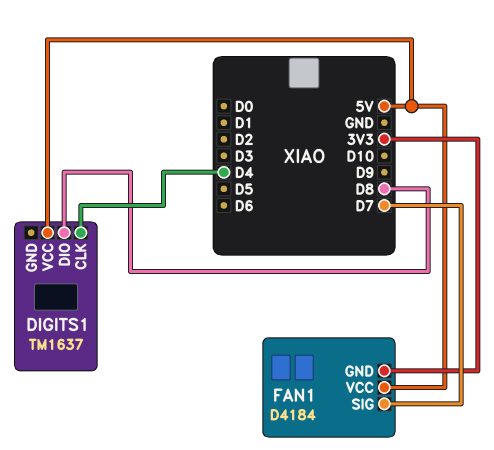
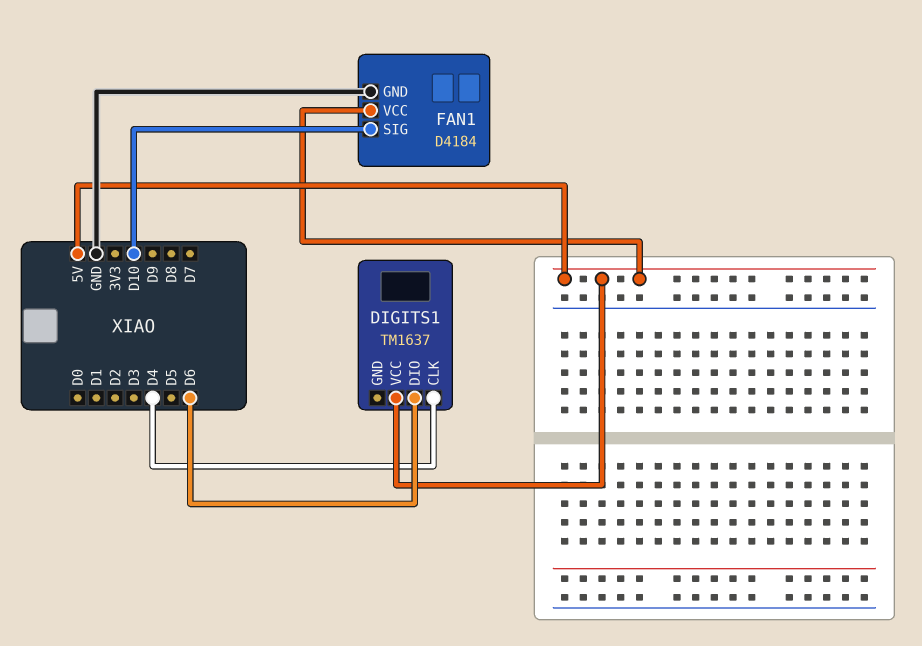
DIGITS1 pin DIO: D8 -> D6
FAN1 pin GND: 3V3 -> GND
FAN1 pin SIG: D7 -> D10

